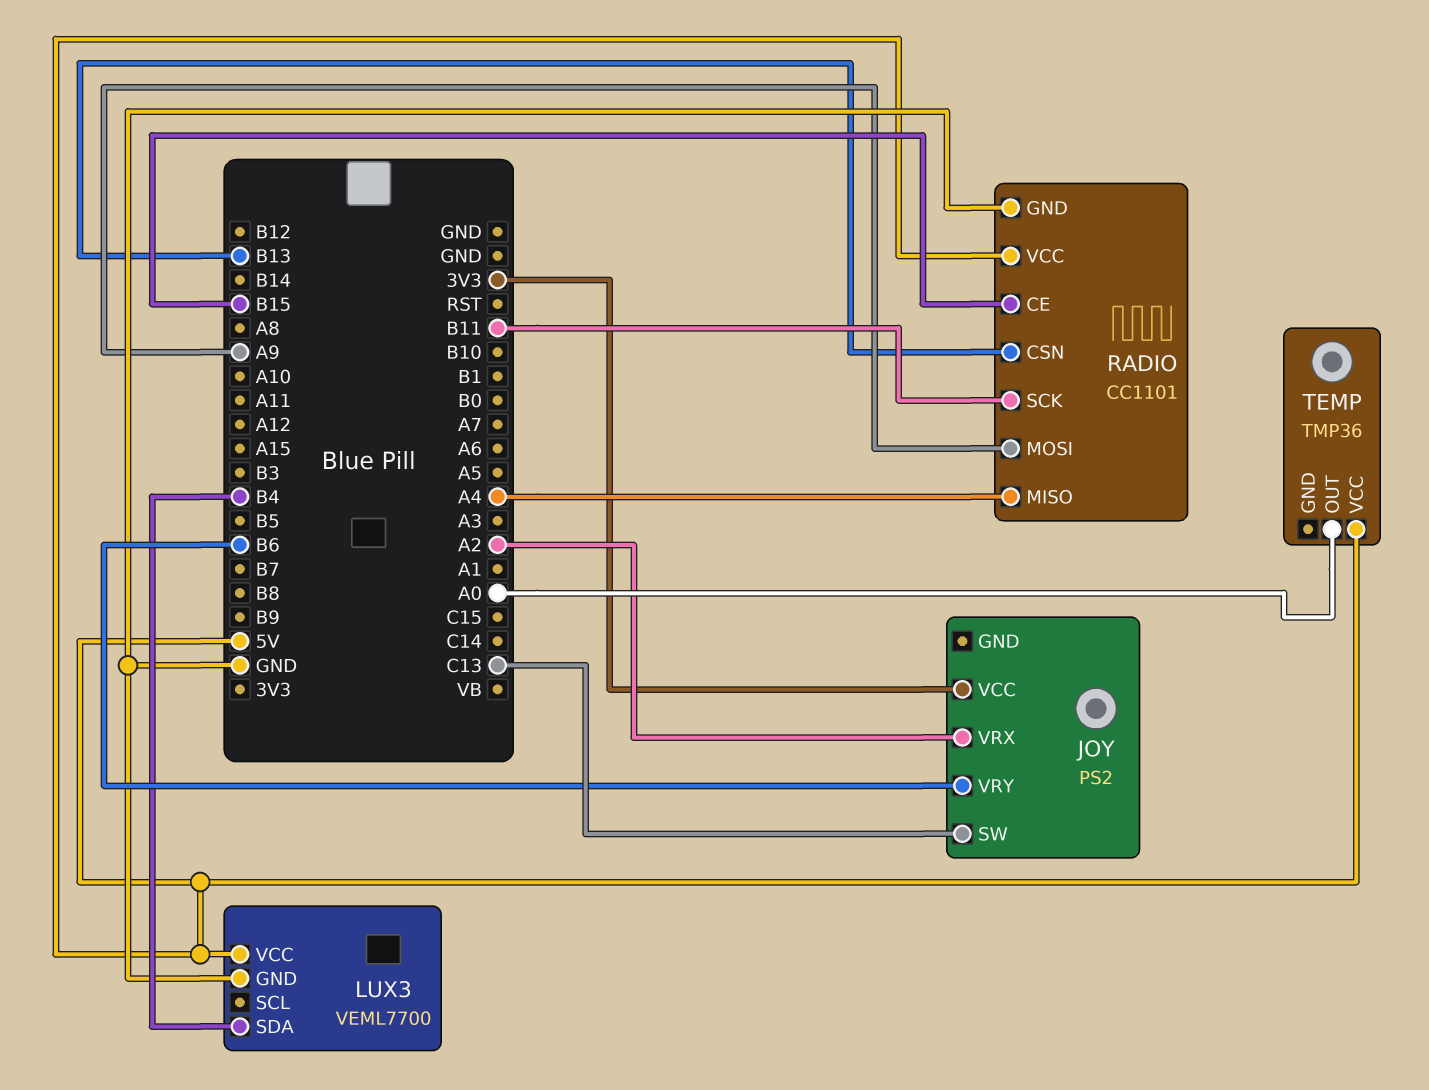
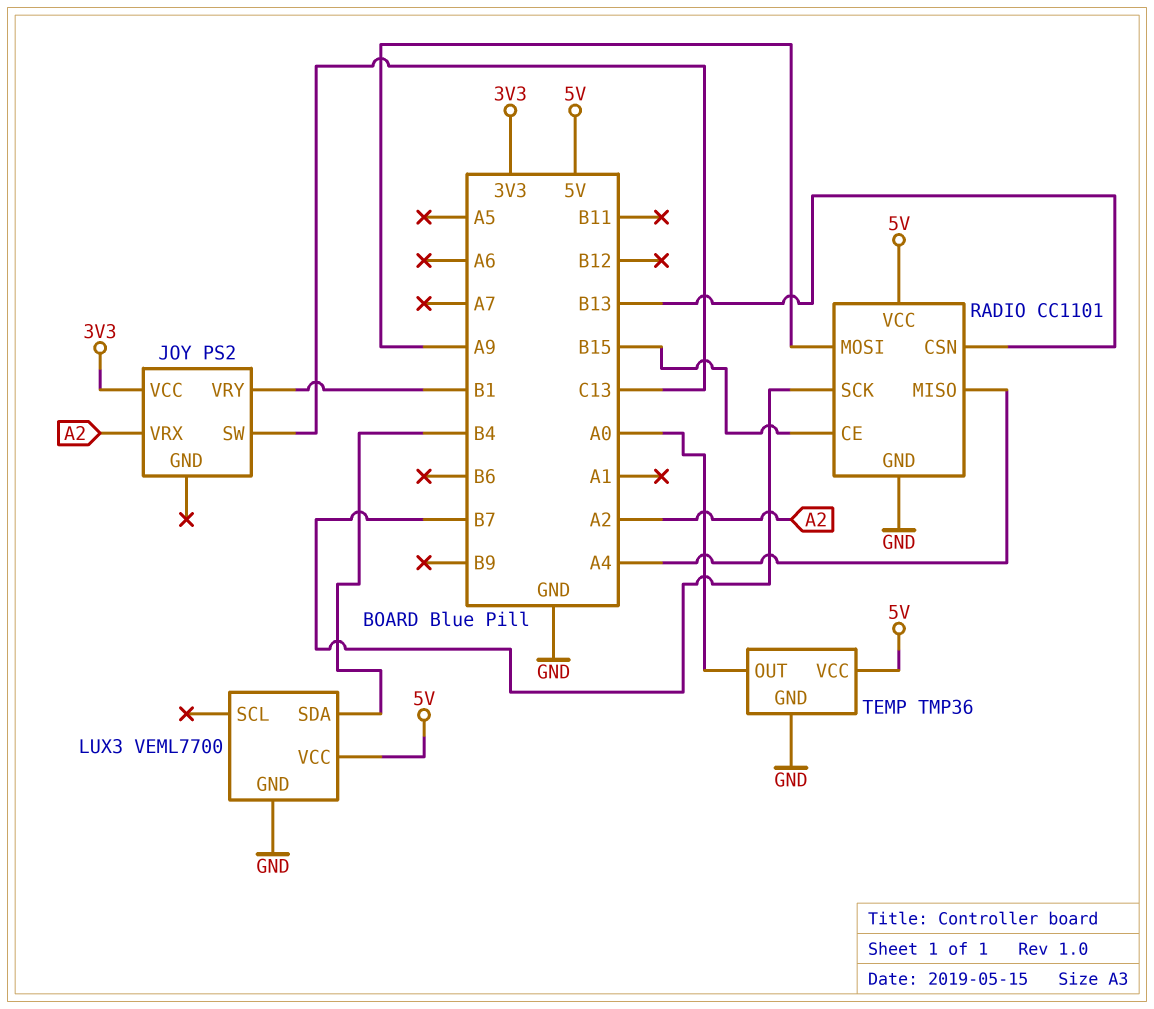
JOY pin VRY: B6 -> B1
RADIO pin SCK: B11 -> B7
TEMP pin GND: none -> GND

